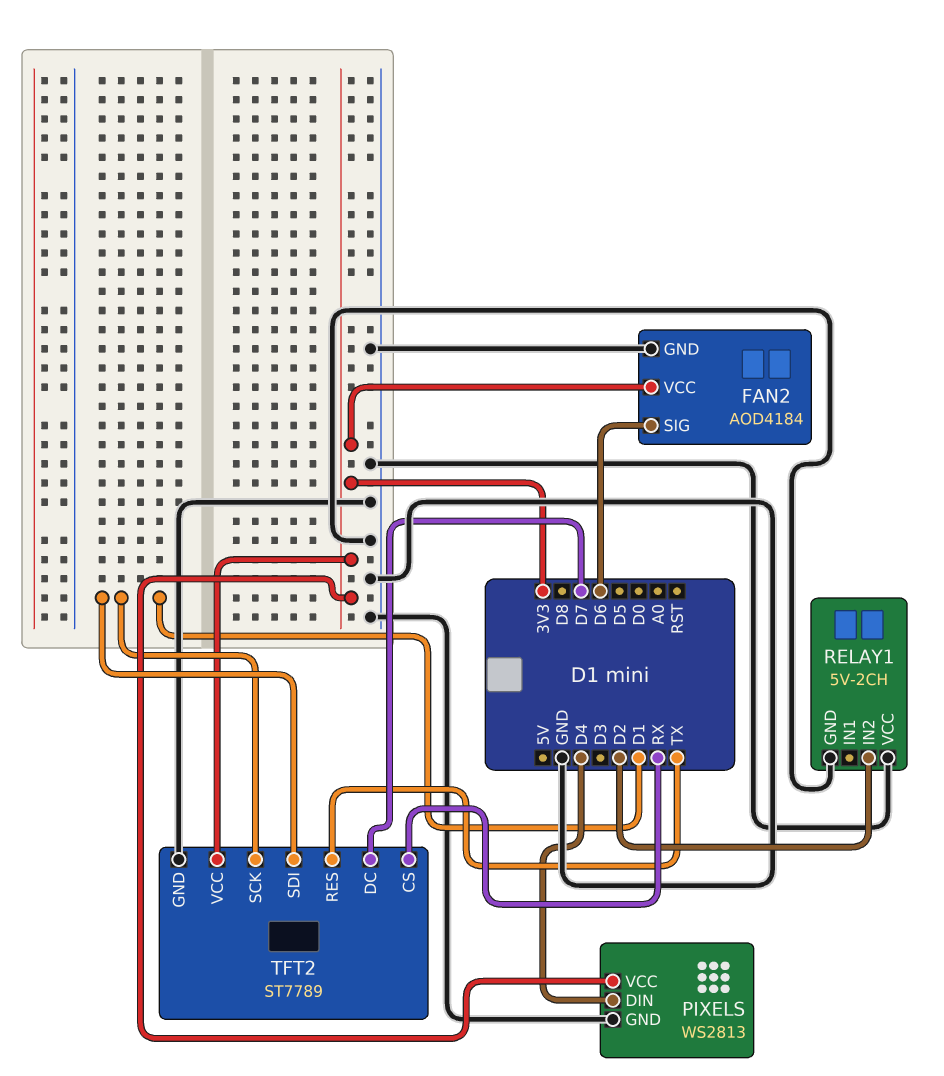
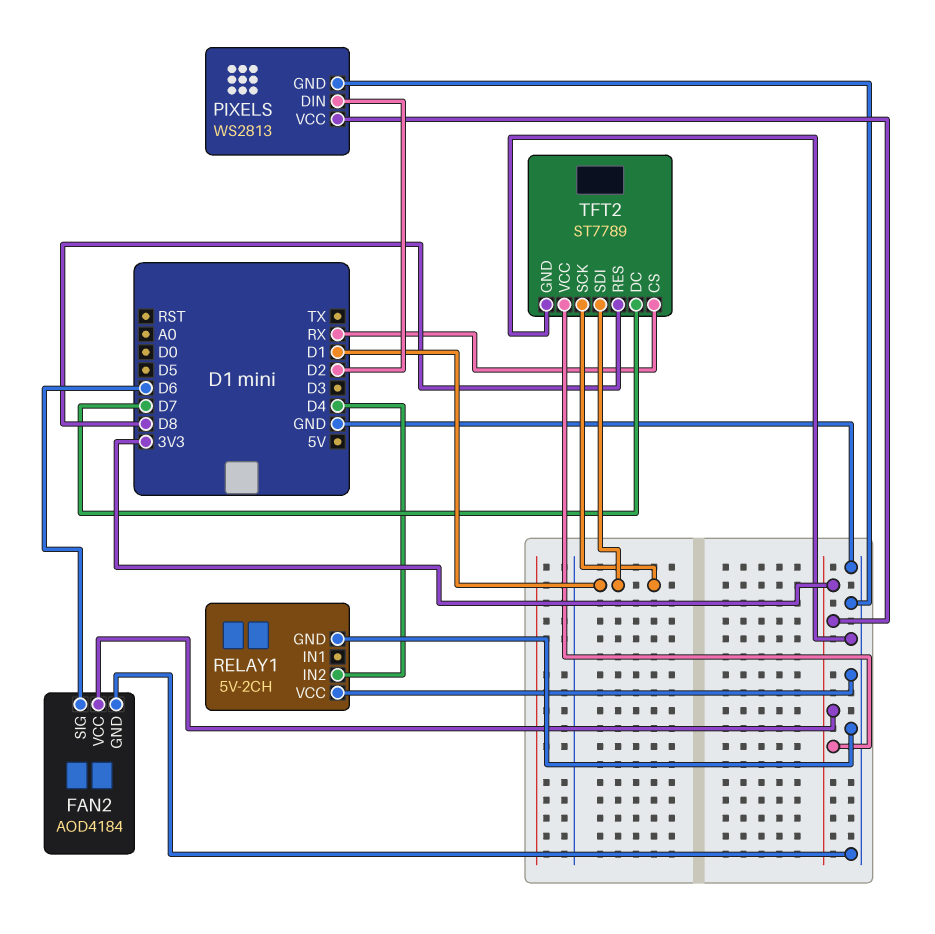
PIXELS pin DIN: D4 -> D2
RELAY1 pin IN2: D2 -> D4
TFT2 pin RES: TX -> D8

